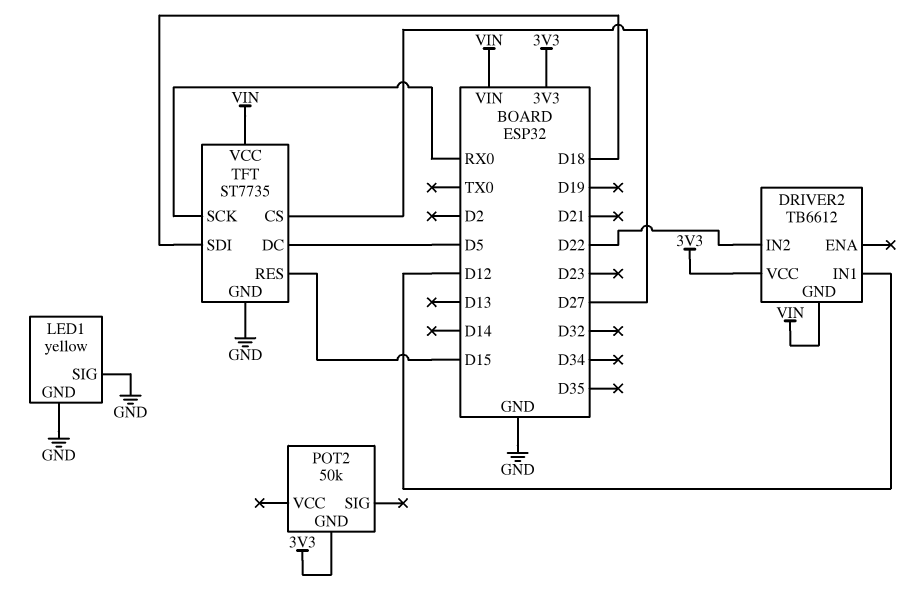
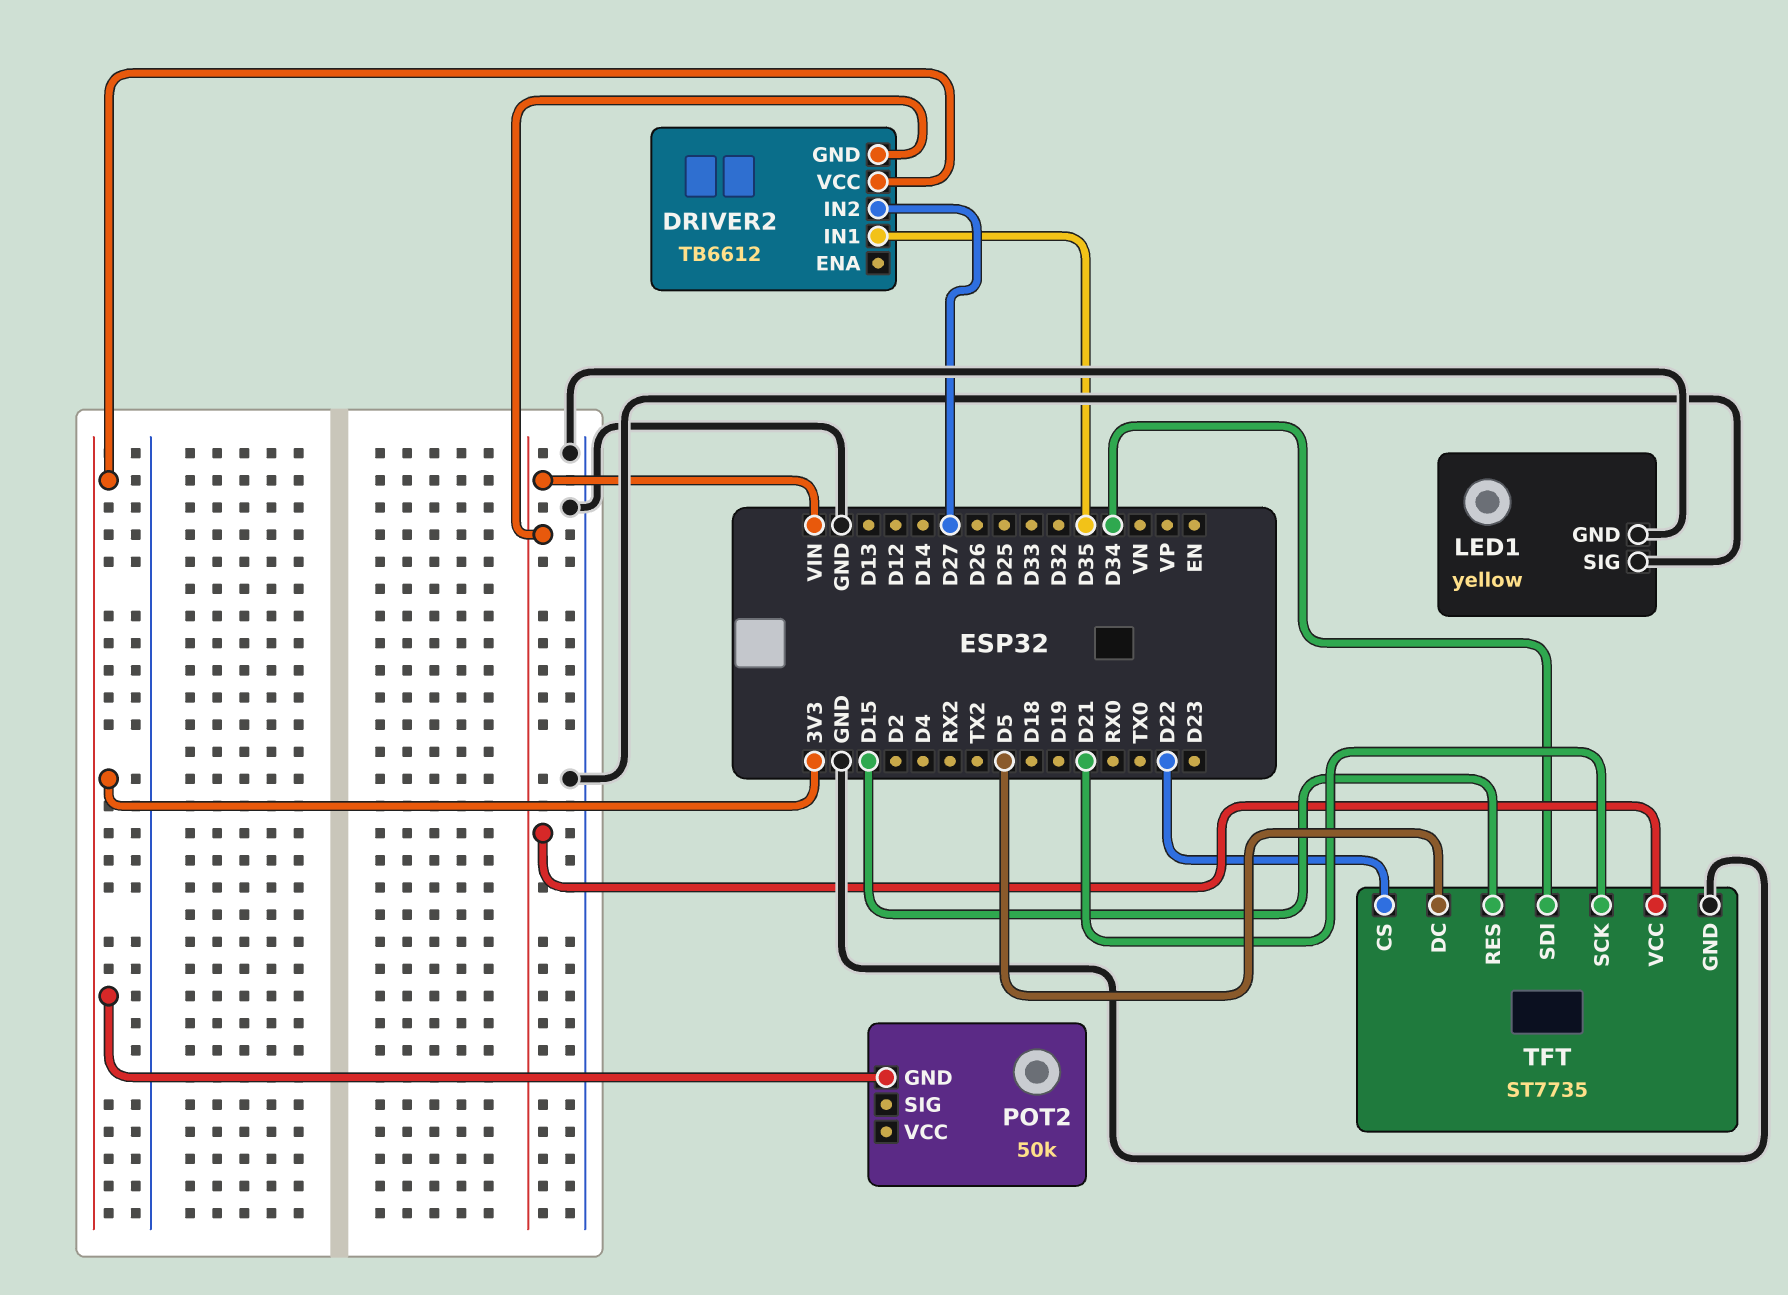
DRIVER2 pin IN1: D12 -> D35
DRIVER2 pin IN2: D22 -> D27
TFT pin CS: D27 -> D22
TFT pin SCK: RX0 -> D21
TFT pin SDI: D18 -> D34

